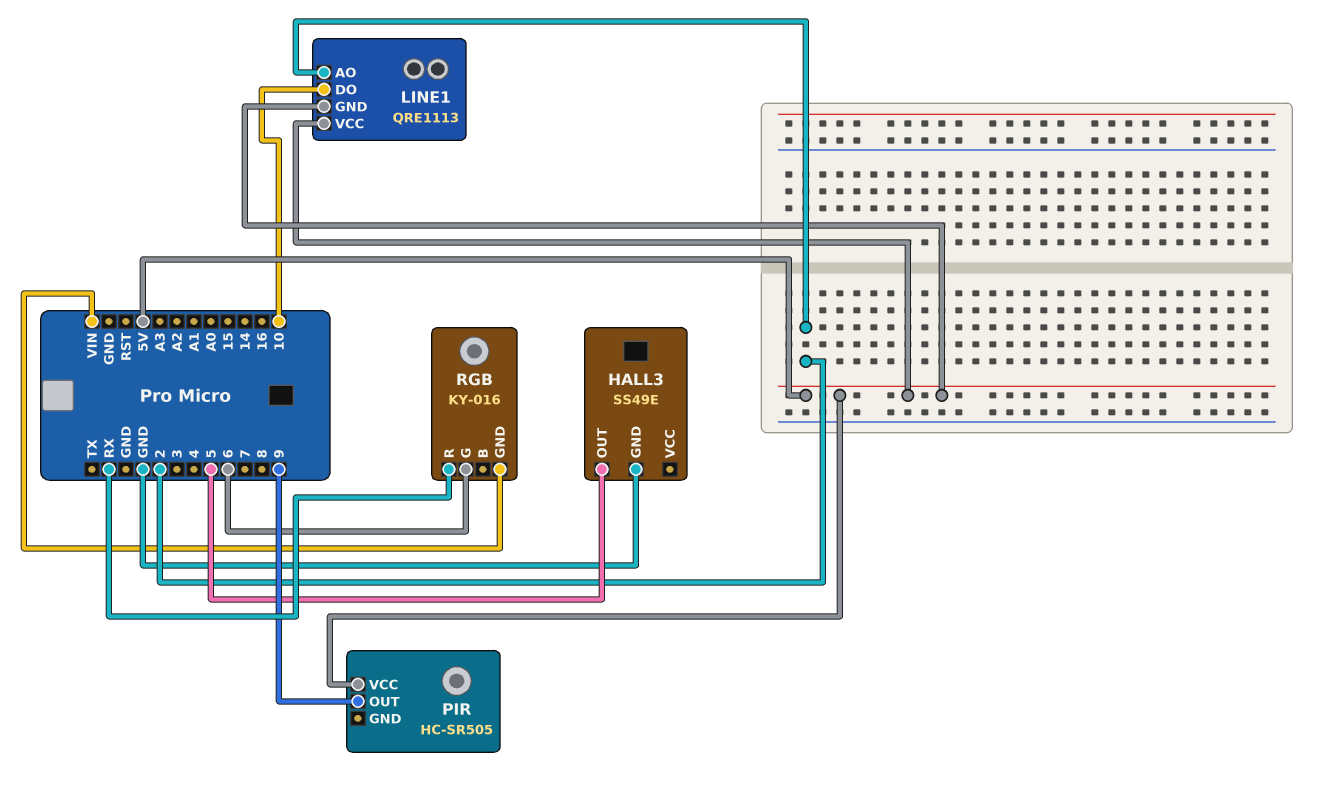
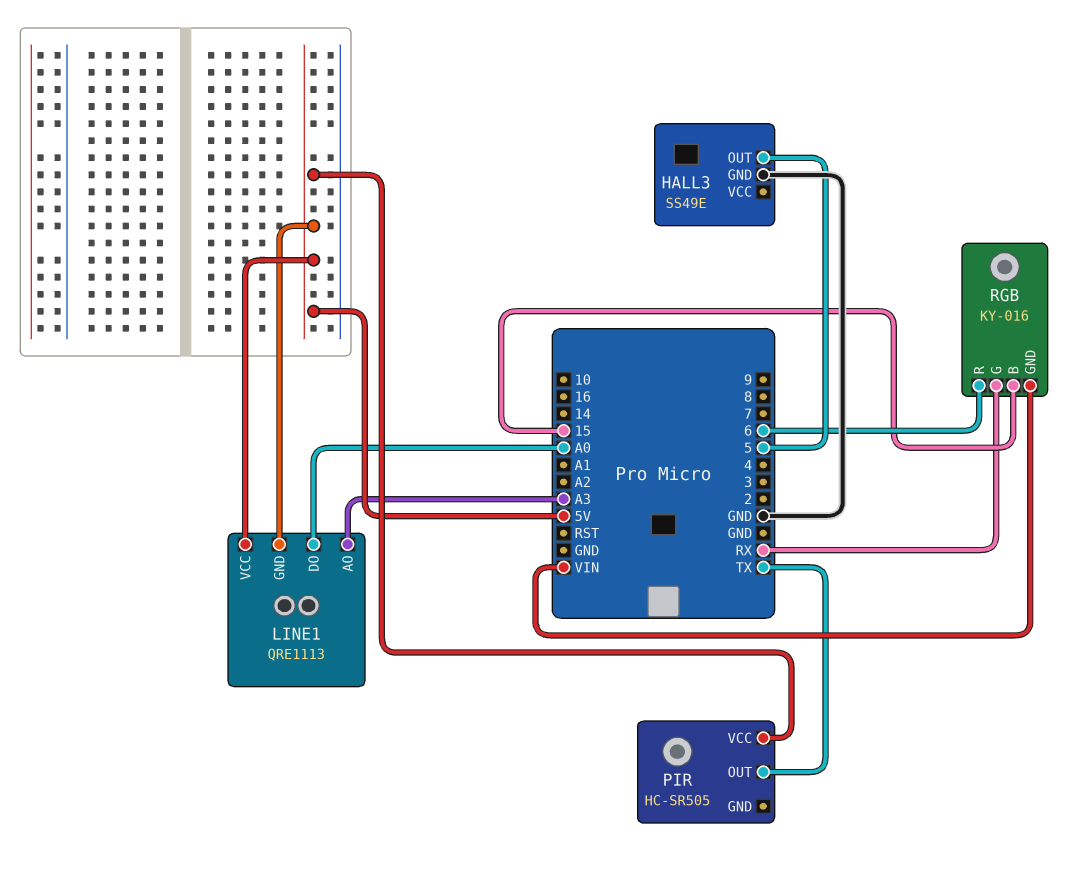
LINE1 pin AO: 2 -> A3
LINE1 pin DO: 10 -> A0
PIR pin OUT: 9 -> TX
RGB pin B: none -> 15
RGB pin G: 6 -> RX
RGB pin R: RX -> 6

